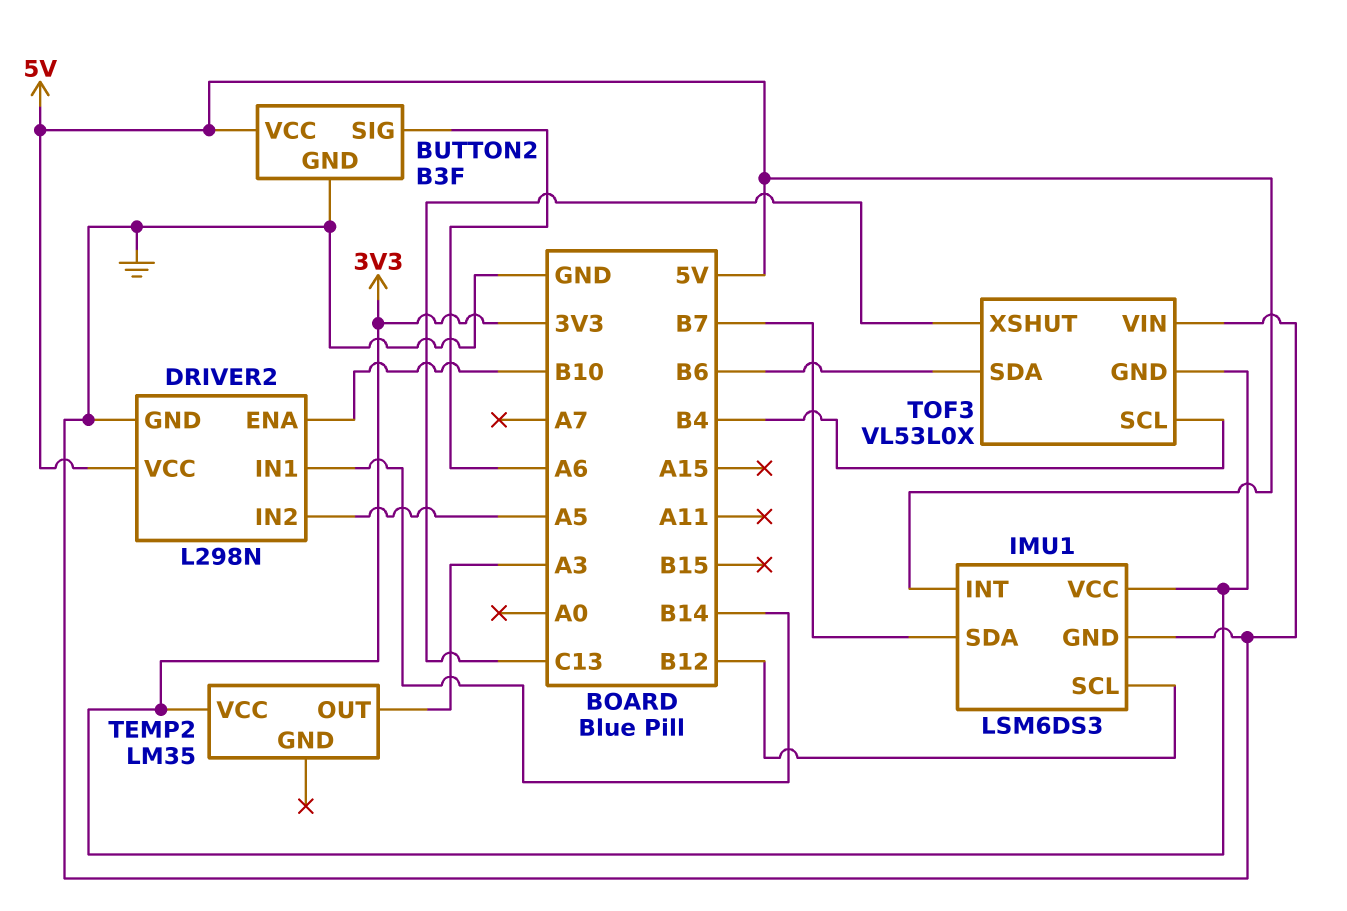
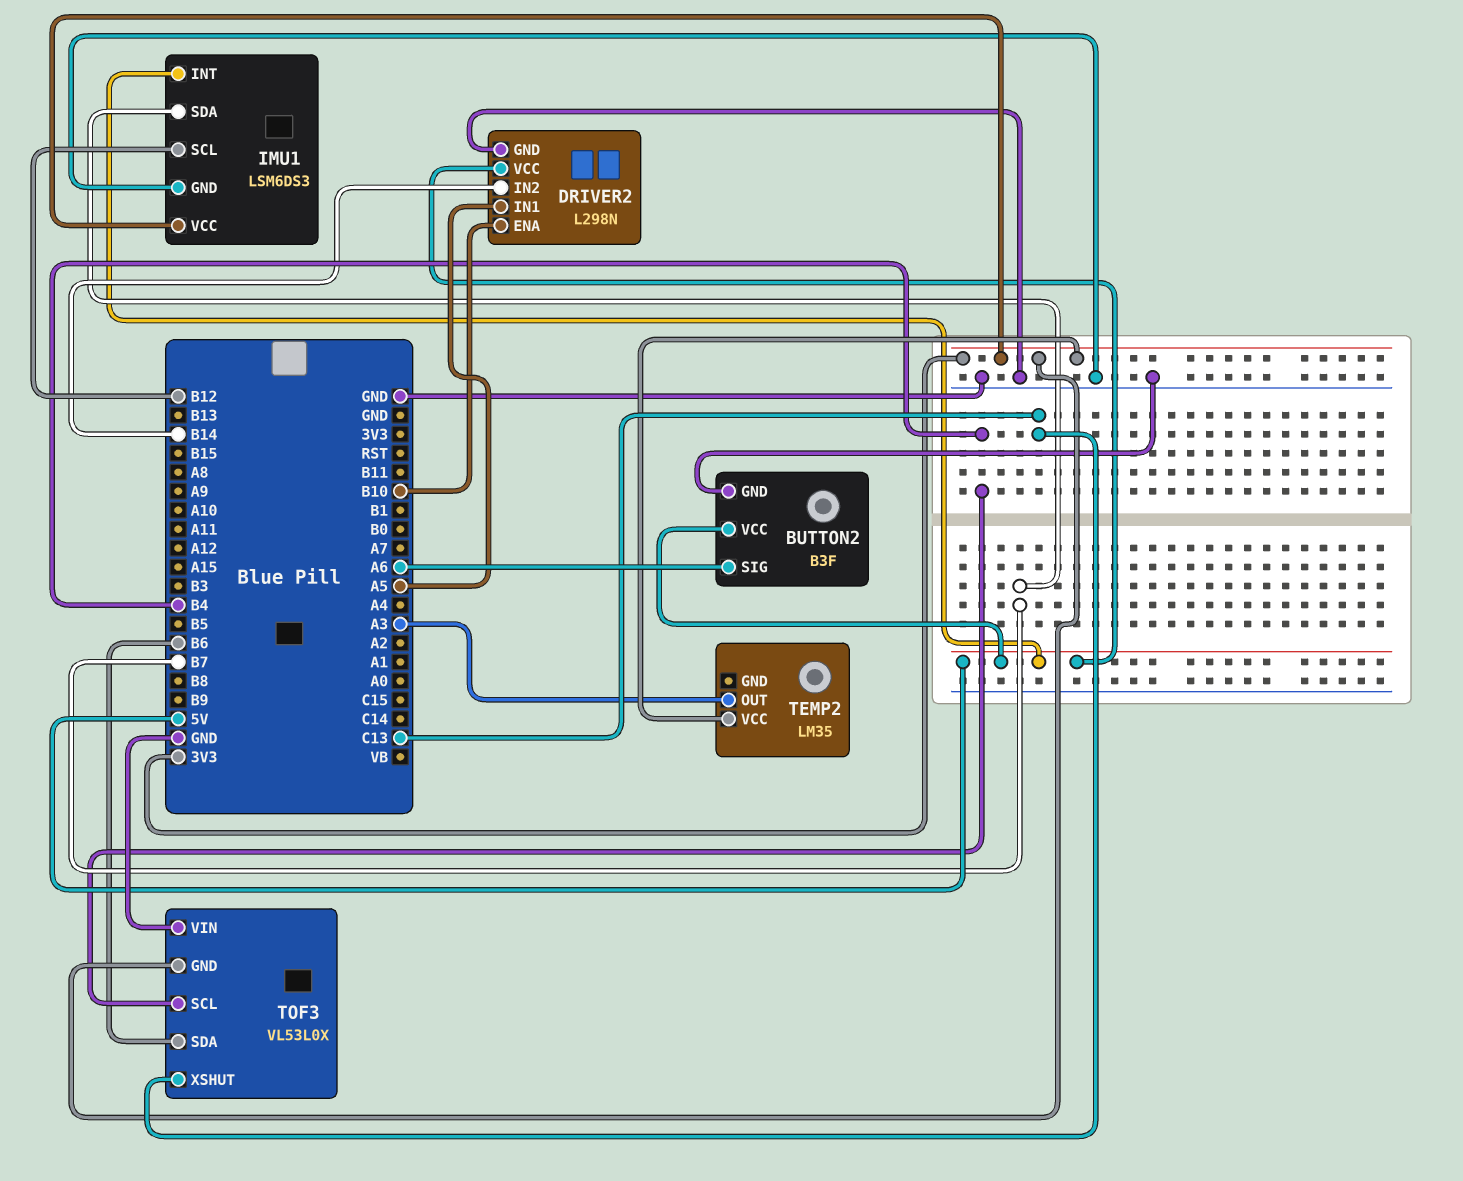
DRIVER2 pin IN1: B14 -> A5
DRIVER2 pin IN2: A5 -> B14

